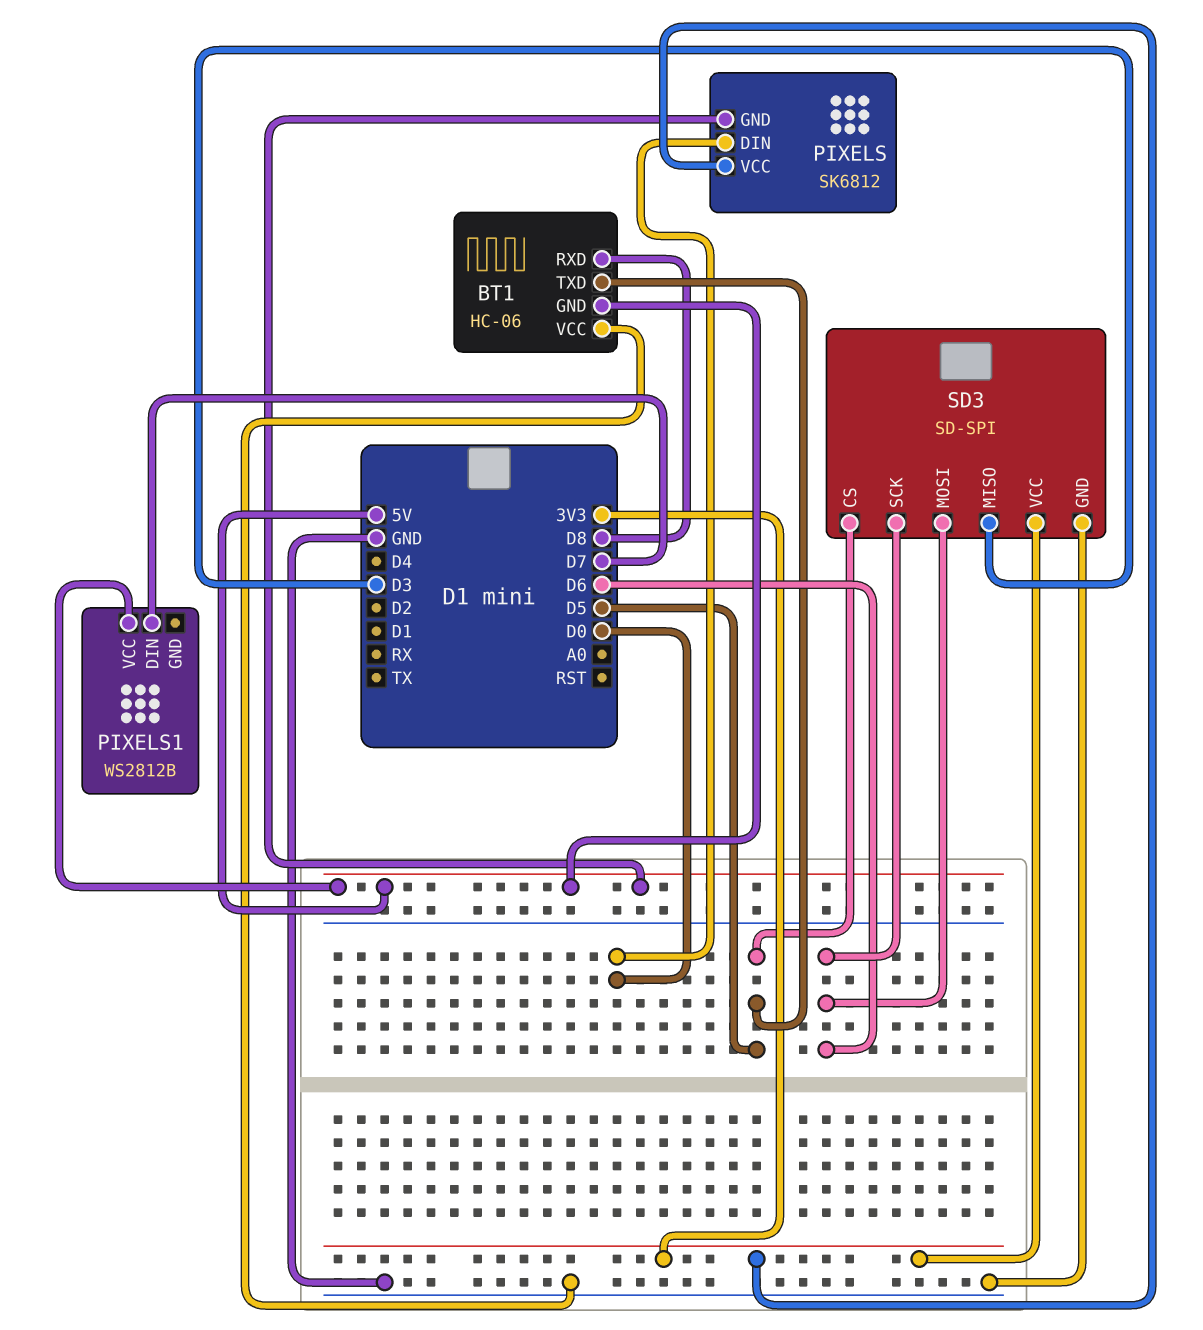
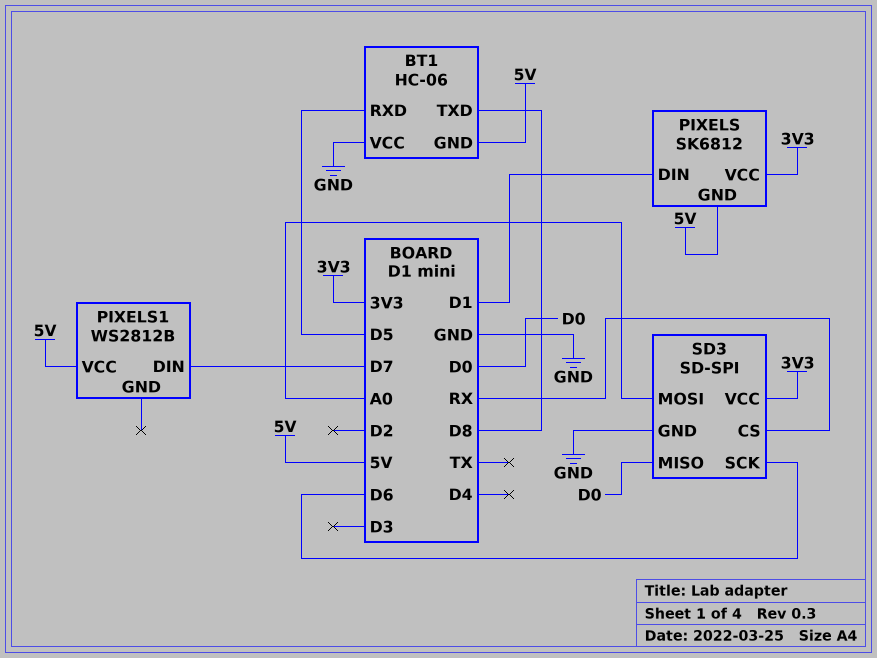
BT1 pin RXD: D8 -> D5
BT1 pin TXD: D5 -> D8
PIXELS pin DIN: D0 -> D1
SD3 pin CS: D5 -> RX
SD3 pin MISO: D3 -> D0
SD3 pin MOSI: D6 -> A0

